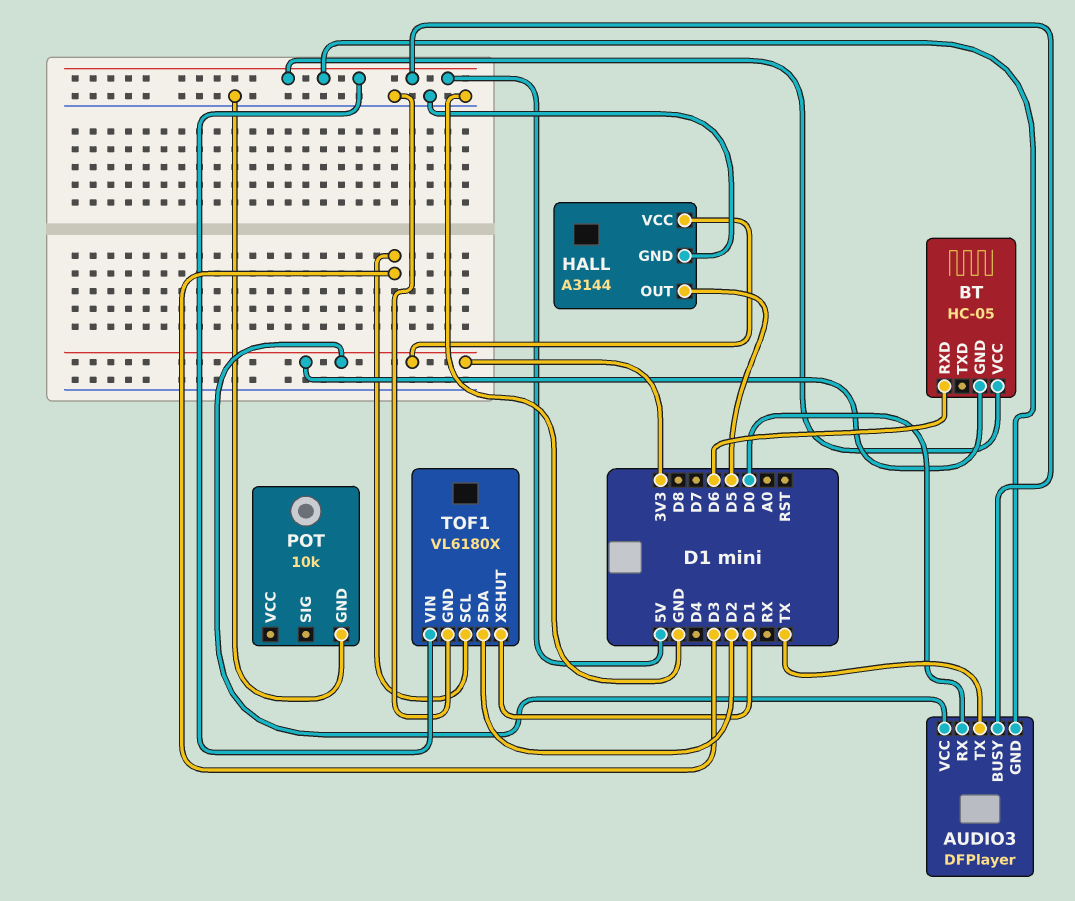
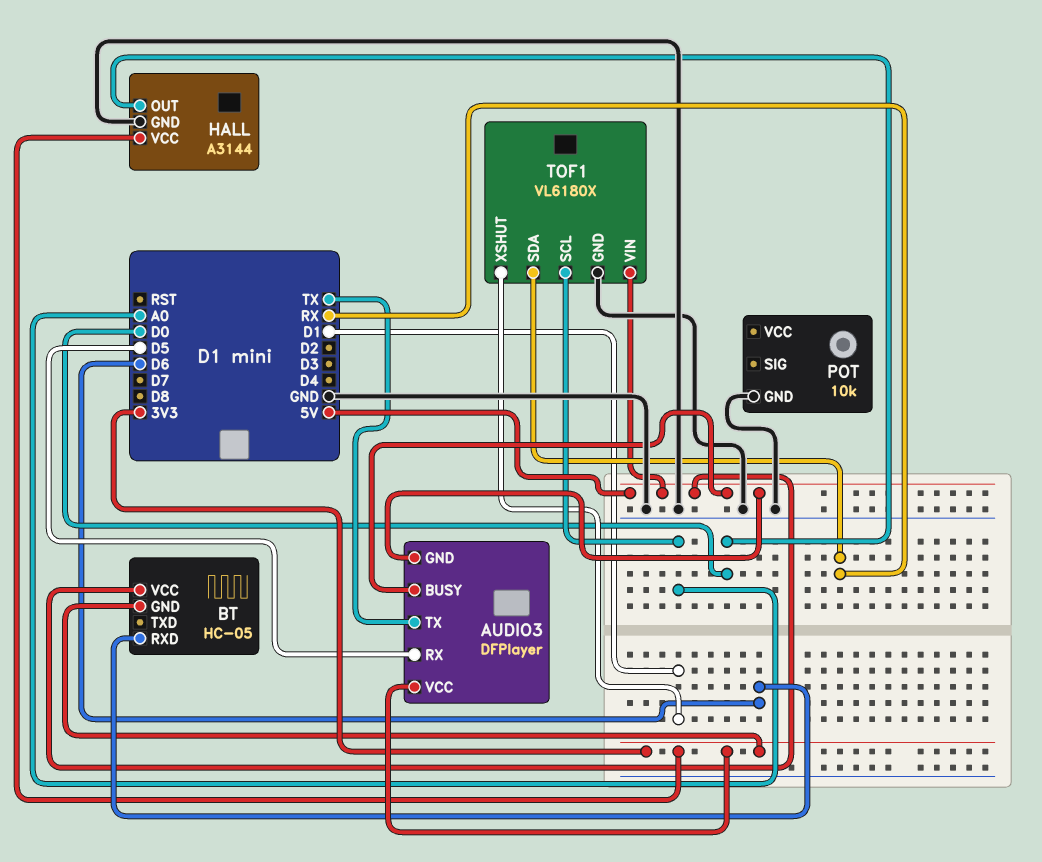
AUDIO3 pin RX: D0 -> D5
HALL pin OUT: D5 -> D0
TOF1 pin SCL: D3 -> A0
TOF1 pin SDA: D2 -> RX

